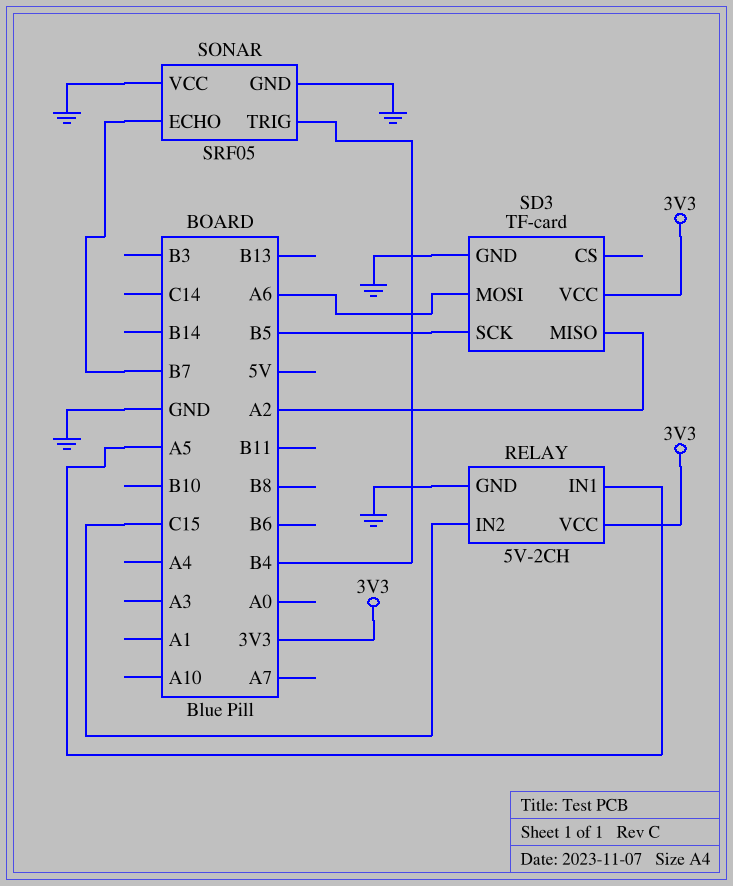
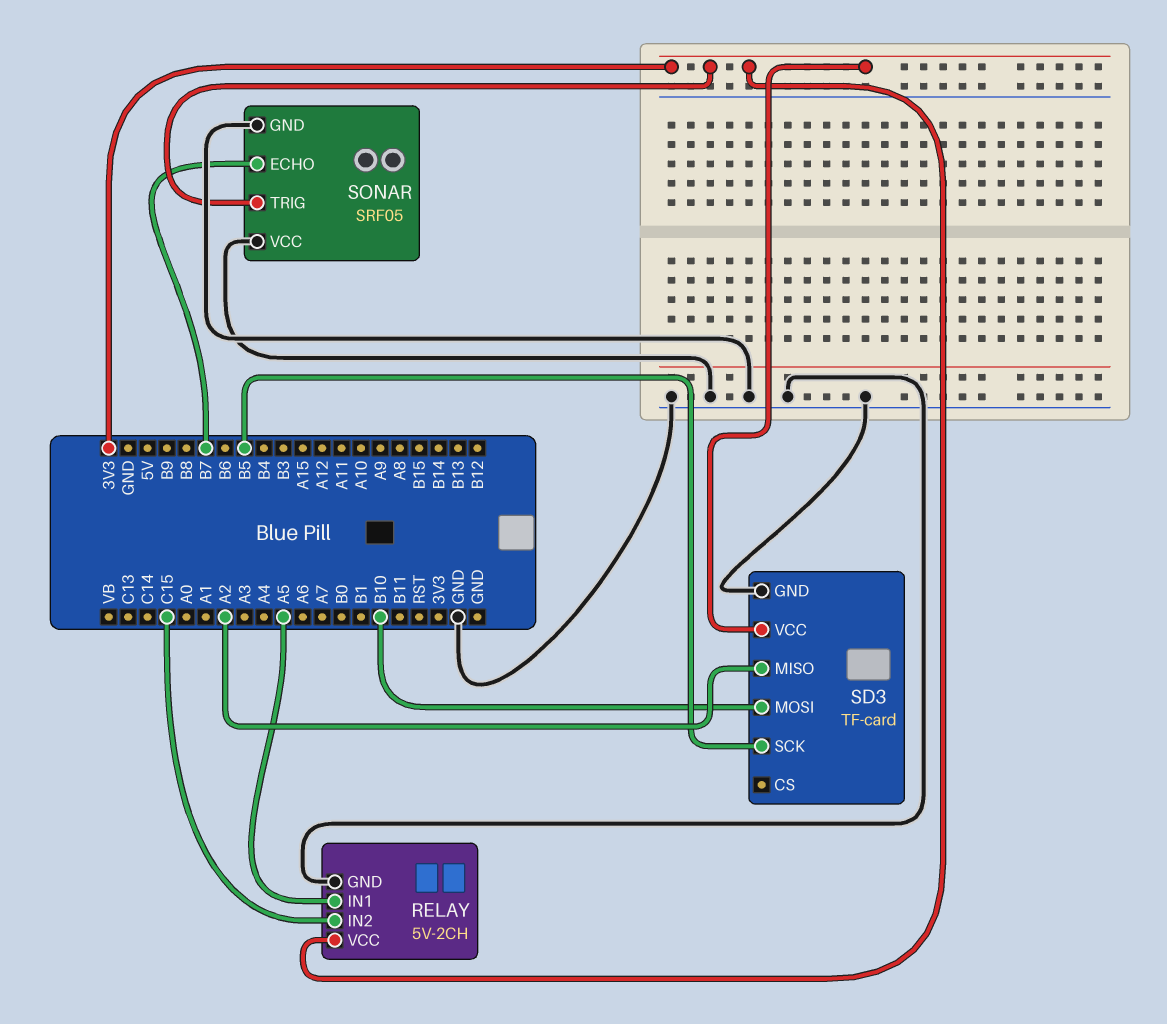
SD3 pin MOSI: A6 -> B10
SONAR pin TRIG: B4 -> 3V3

